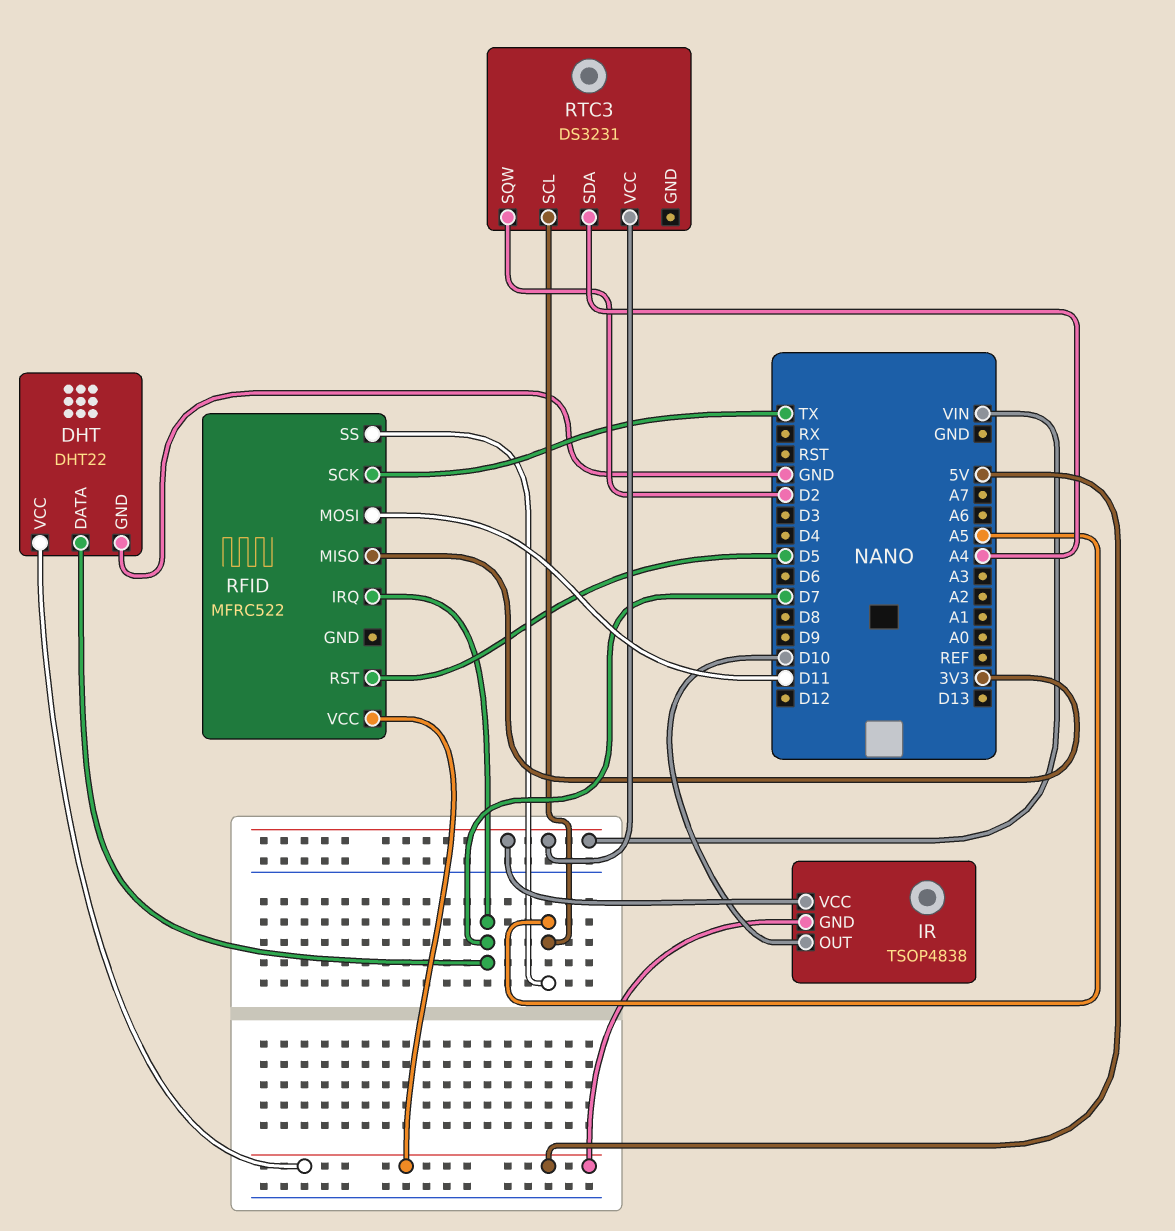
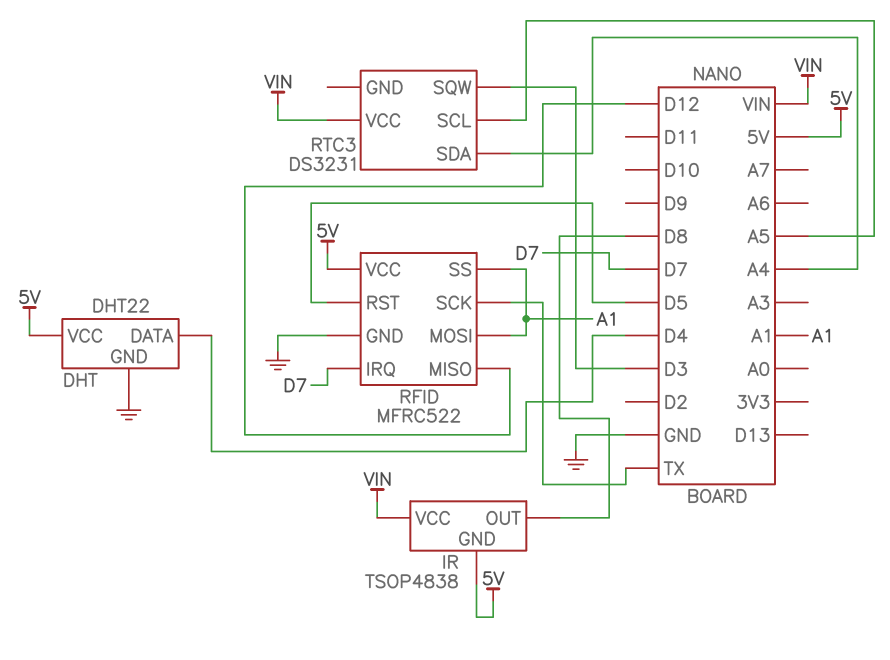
DHT pin DATA: D7 -> D4
IR pin OUT: D10 -> D8
RFID pin GND: none -> GND
RFID pin MISO: 3V3 -> D12
RFID pin MOSI: D11 -> A1
RFID pin SS: A5 -> A1
RTC3 pin SQW: D2 -> D3

